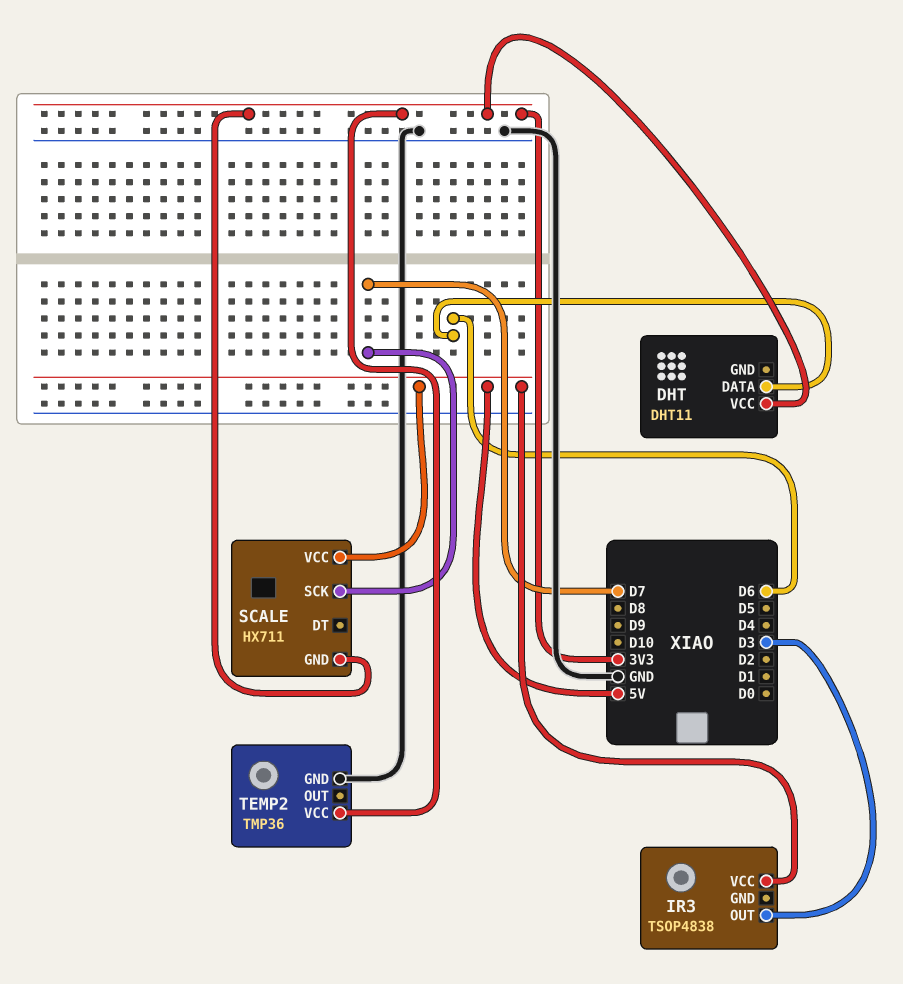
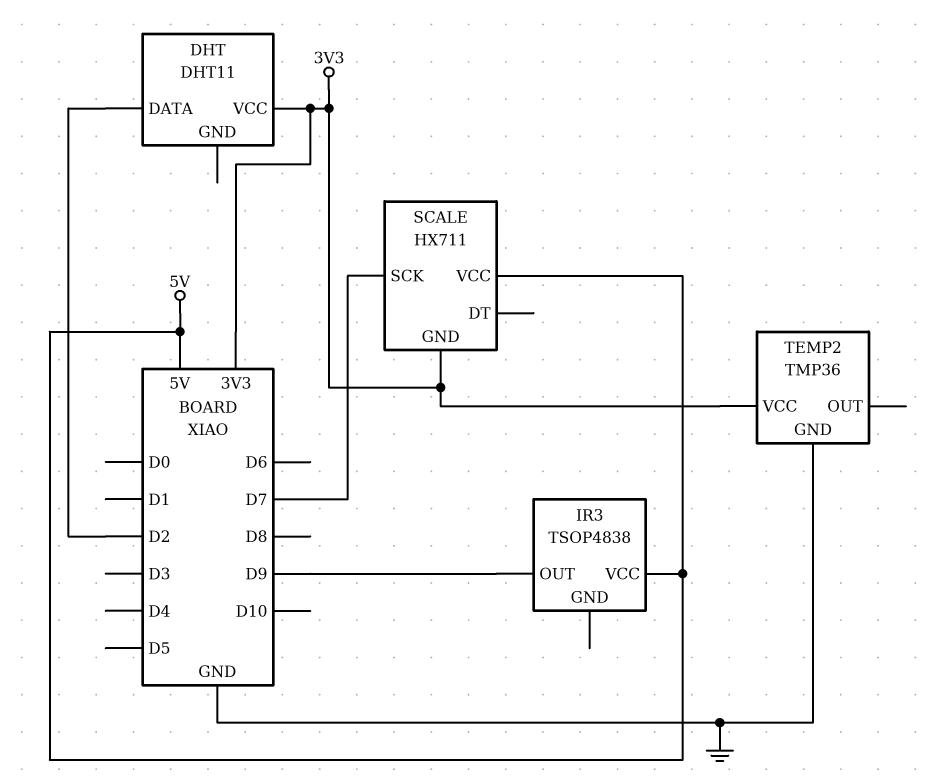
DHT pin DATA: D6 -> D2
IR3 pin OUT: D3 -> D9

